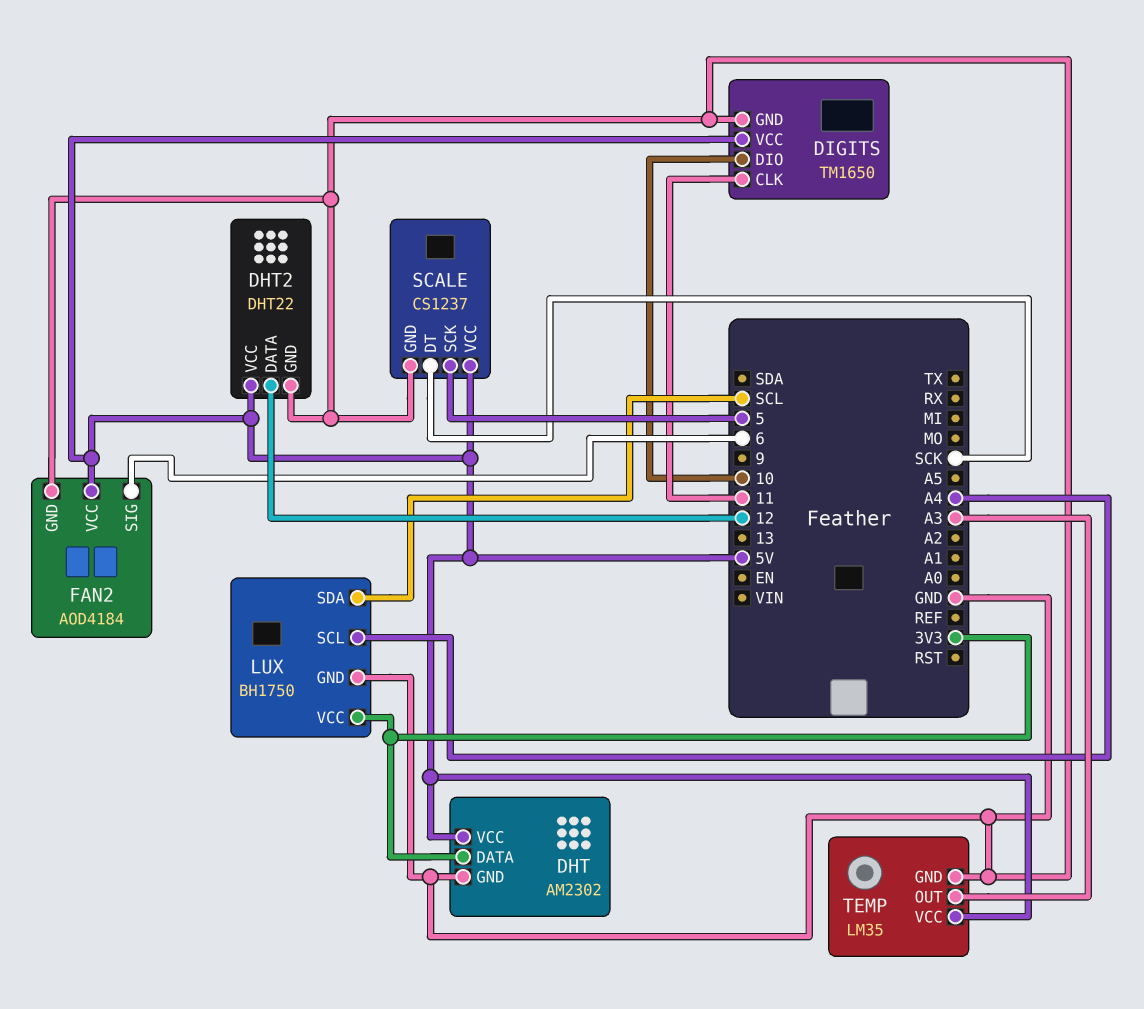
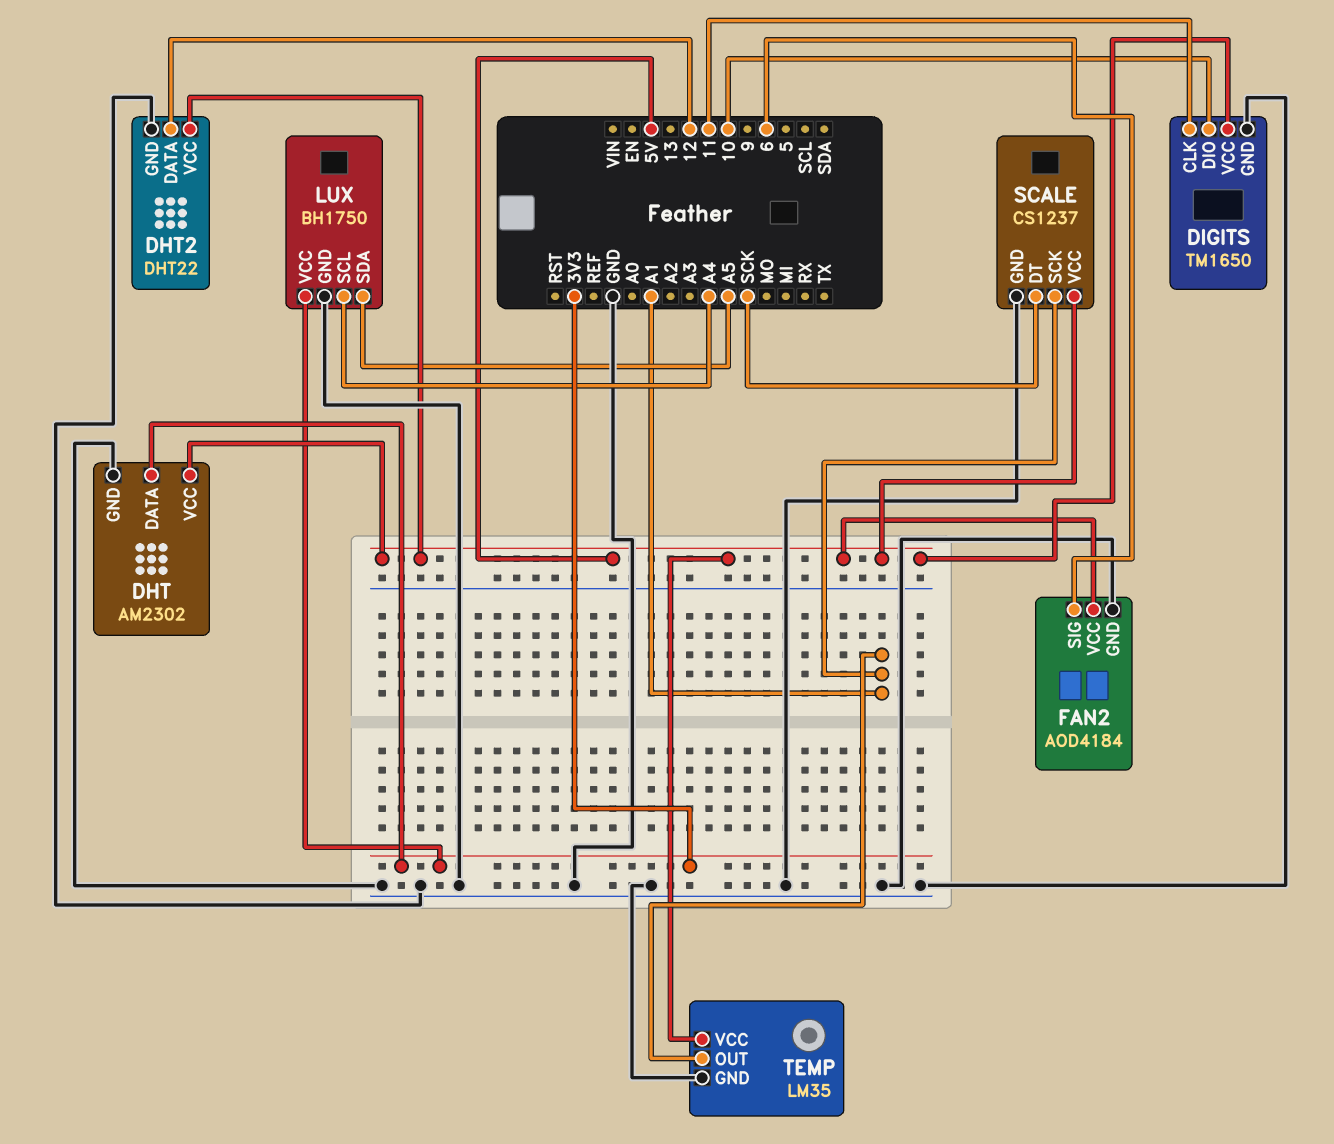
LUX pin SDA: SCL -> A5
SCALE pin SCK: 5 -> A1
TEMP pin OUT: A3 -> A1

